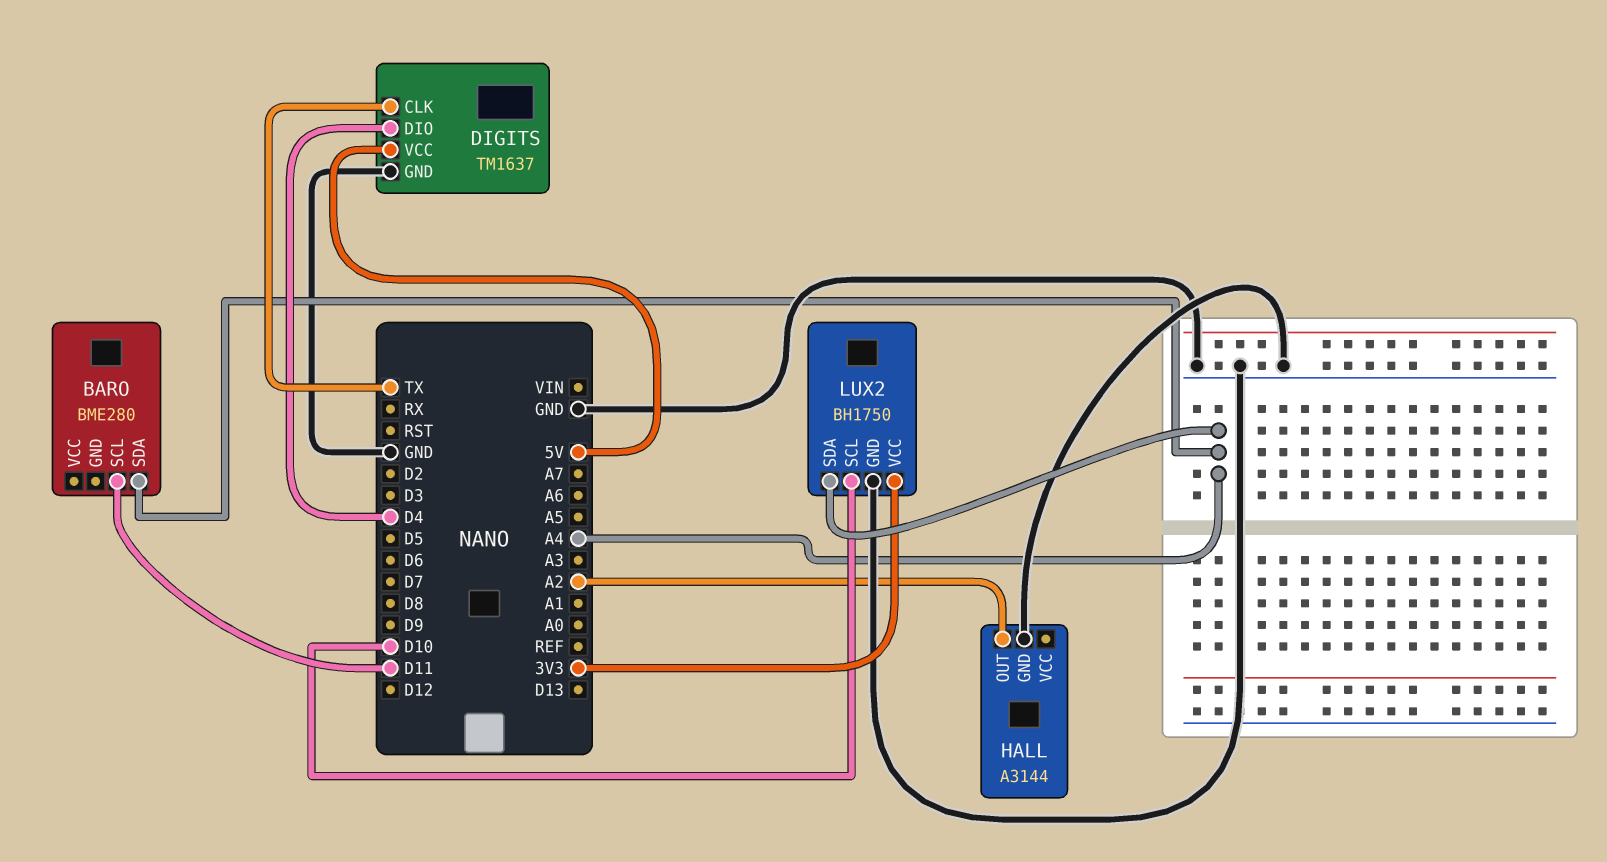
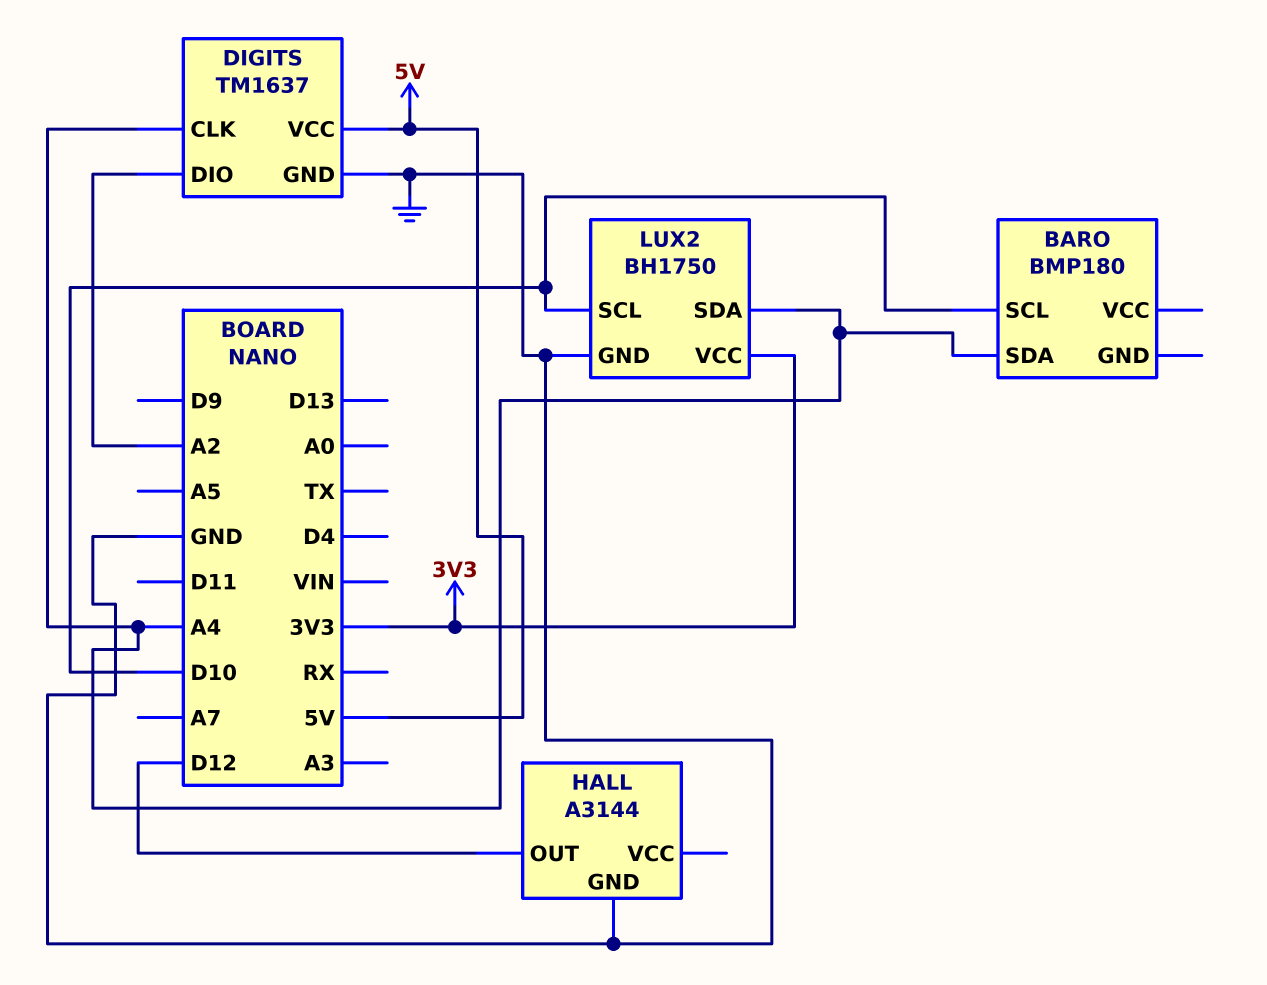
BARO: BME280 -> BMP180
BARO pin SCL: D11 -> D10
DIGITS pin CLK: TX -> A4
DIGITS pin DIO: D4 -> A2
HALL pin OUT: A2 -> D12

